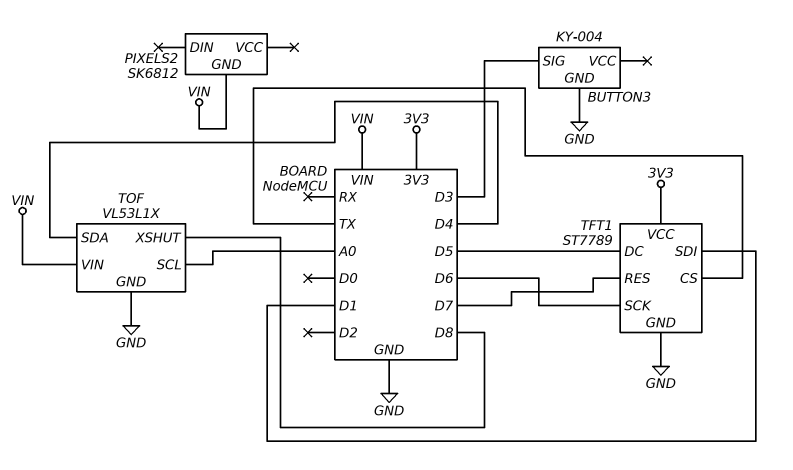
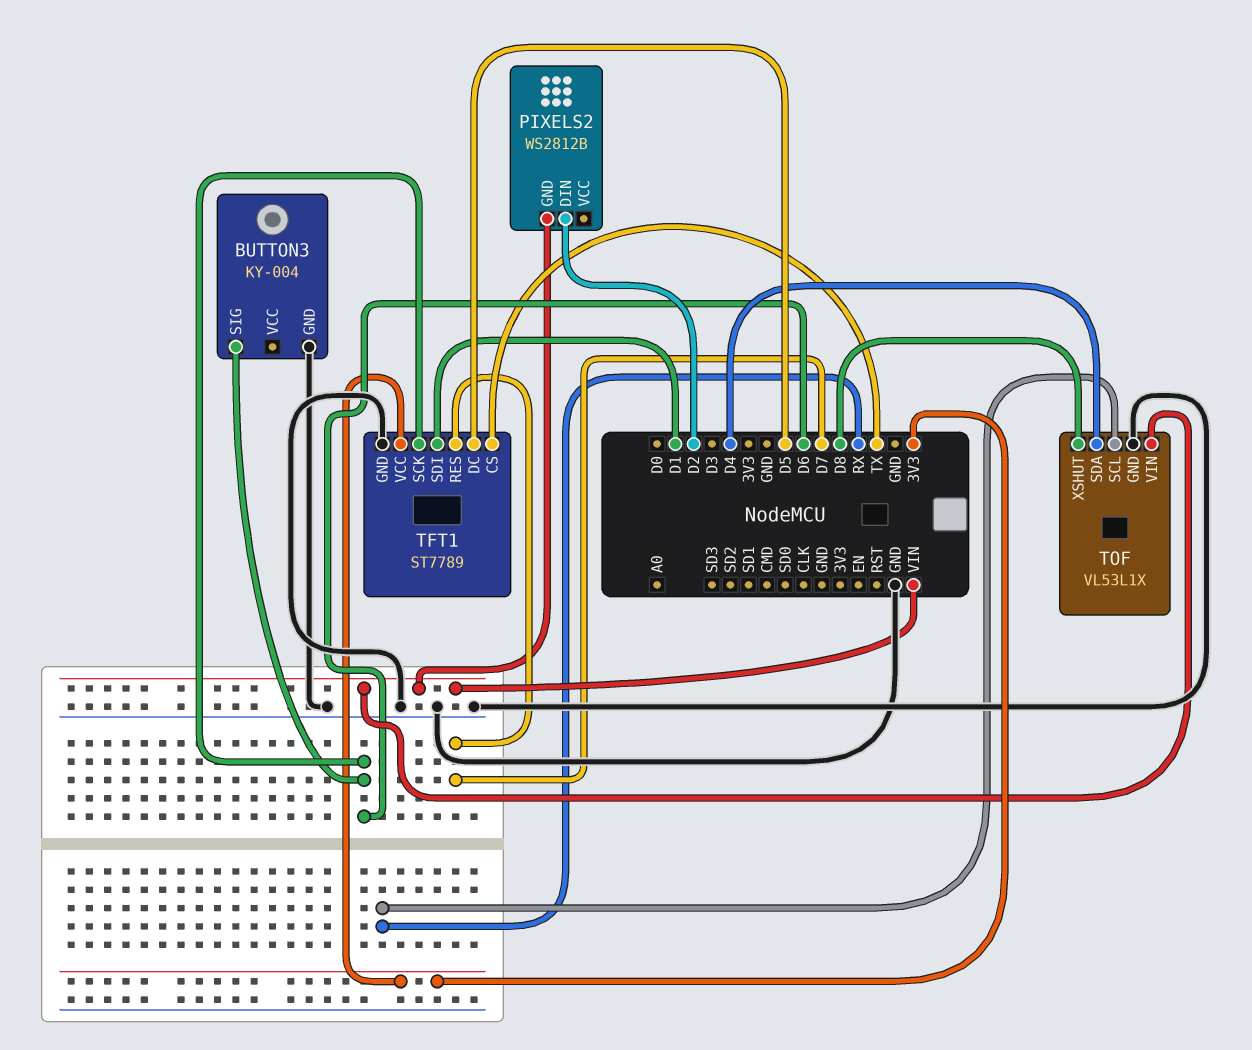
BUTTON3 pin SIG: D3 -> D6
PIXELS2: SK6812 -> WS2812B
PIXELS2 pin DIN: none -> D2
TOF pin SCL: A0 -> RX

